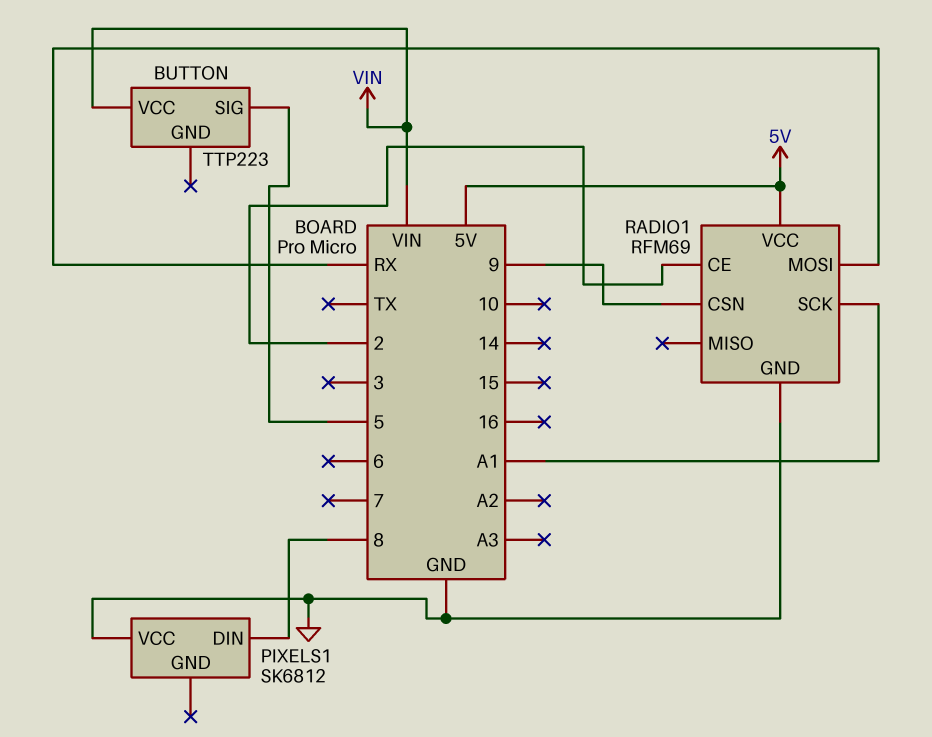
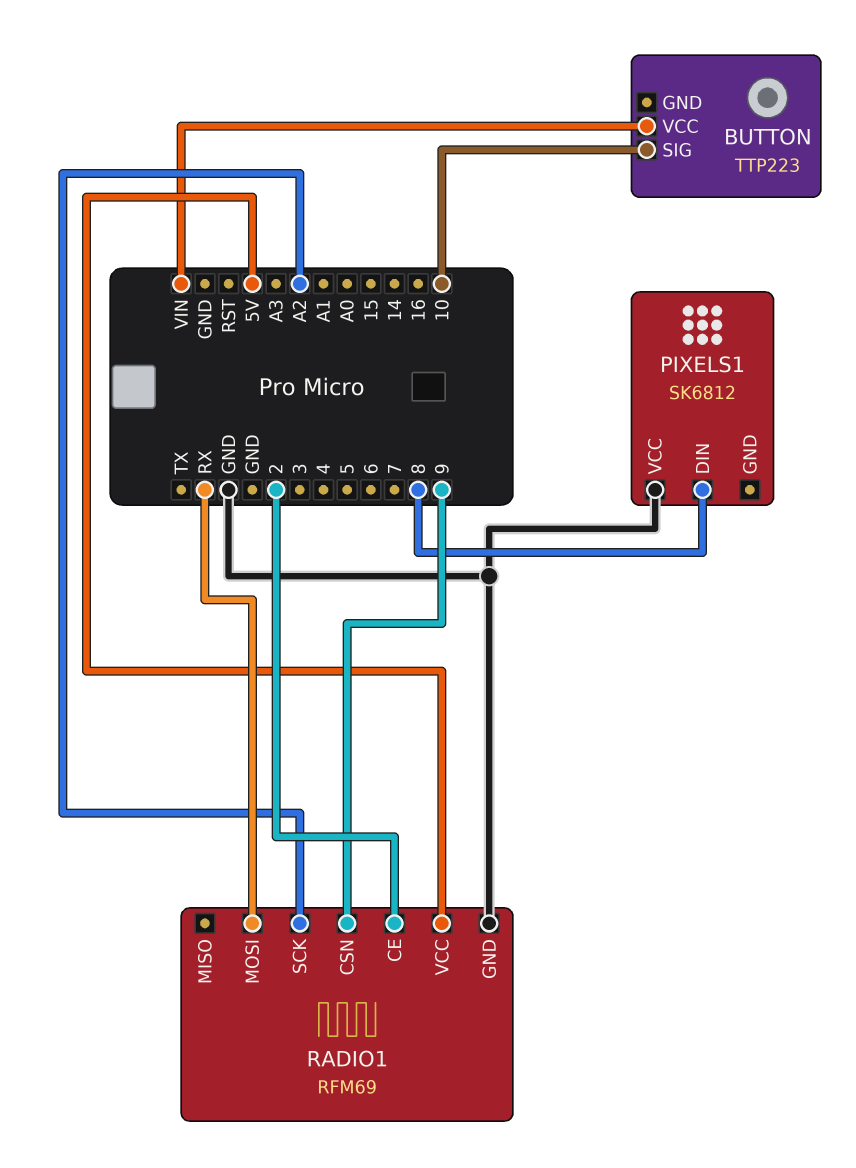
BUTTON pin SIG: 5 -> 10
RADIO1 pin SCK: A1 -> A2

